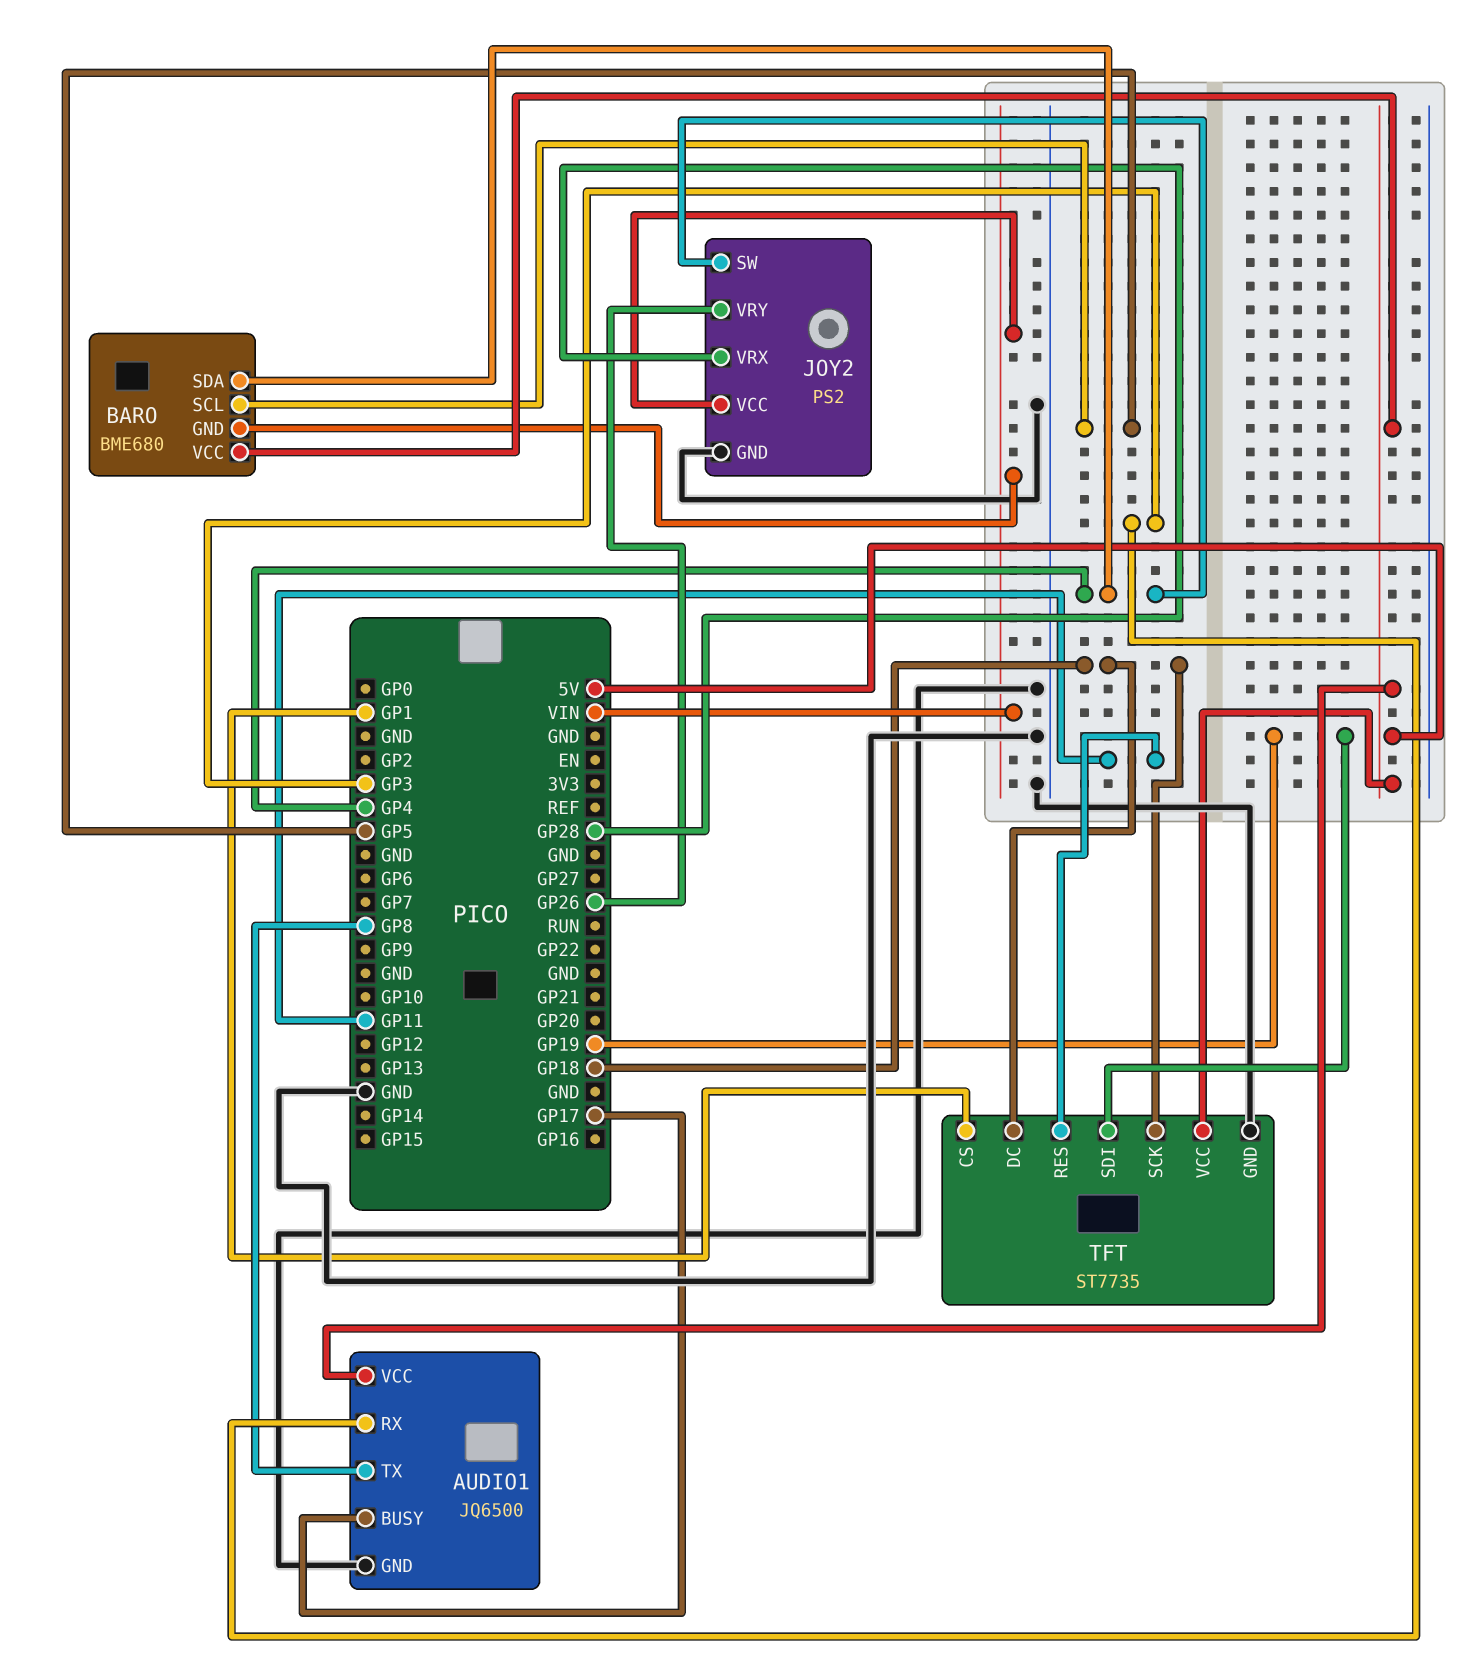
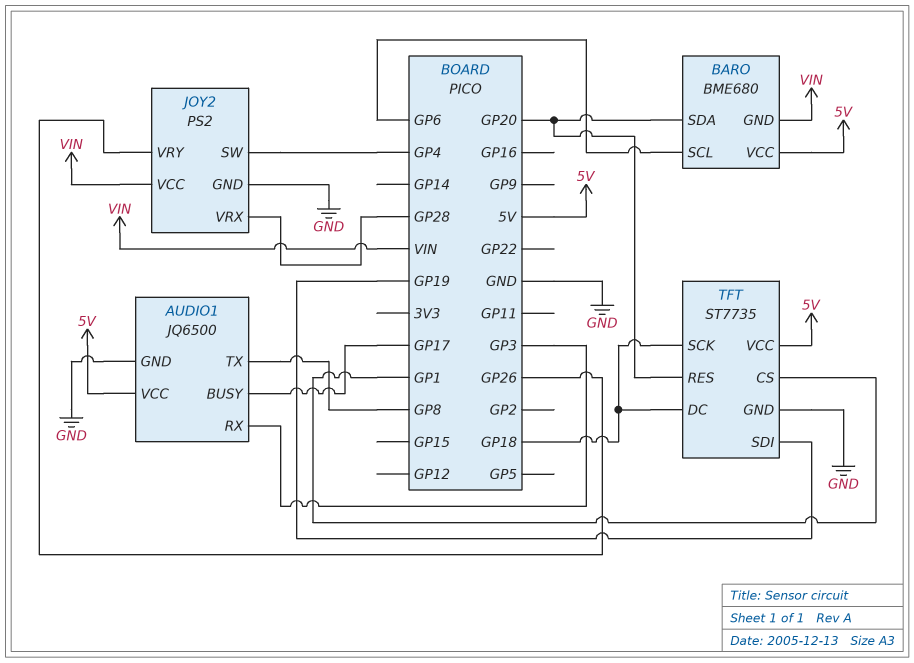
BARO pin SCL: GP5 -> GP6
BARO pin SDA: GP4 -> GP20
TFT pin RES: GP11 -> GP20

